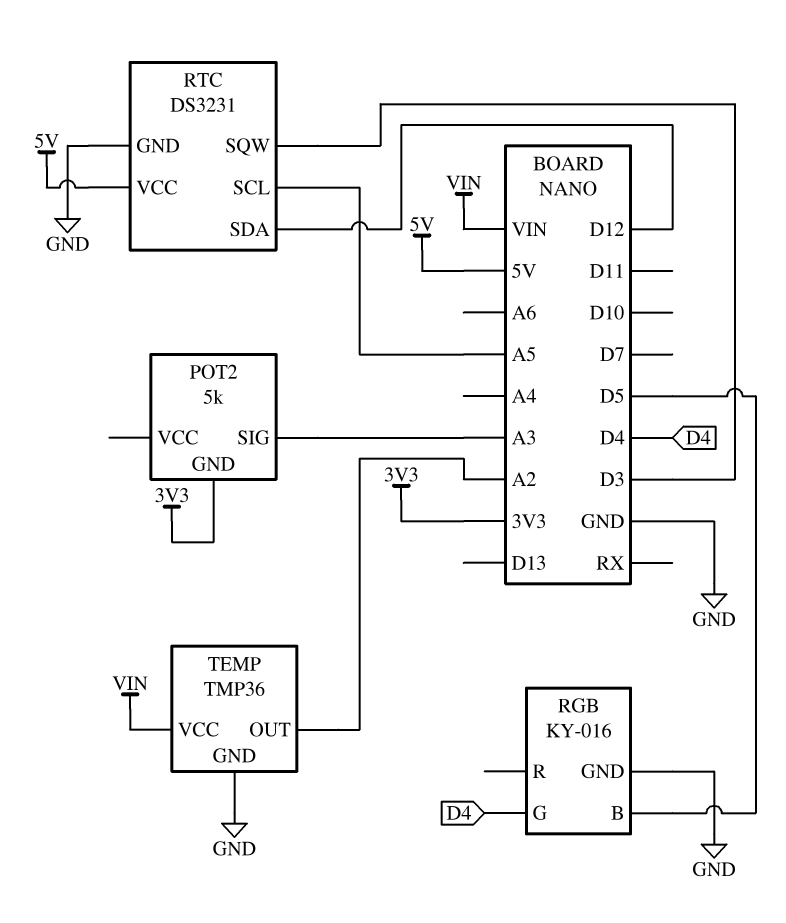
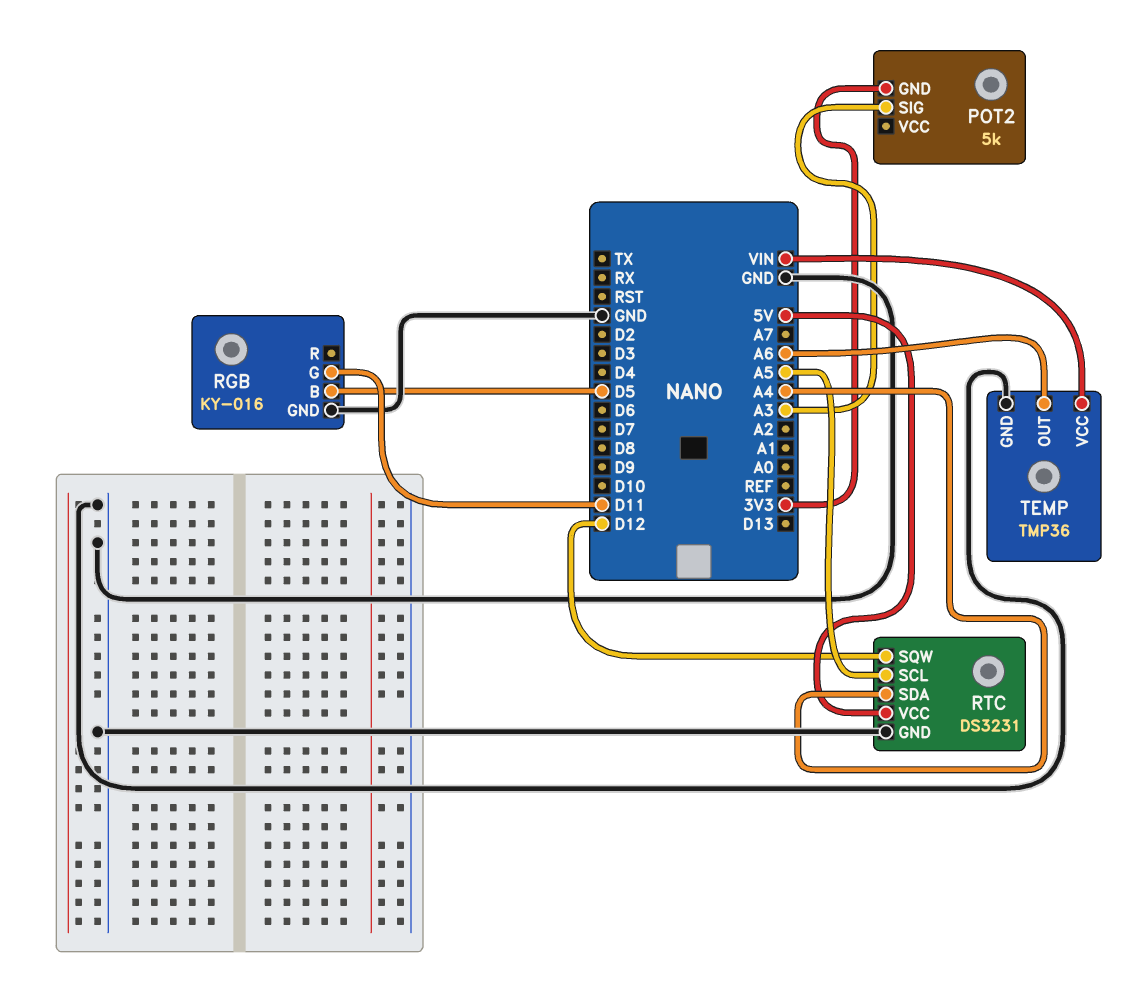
RGB pin G: D4 -> D11
RTC pin SDA: D12 -> A4
RTC pin SQW: D3 -> D12
TEMP pin OUT: A2 -> A6

